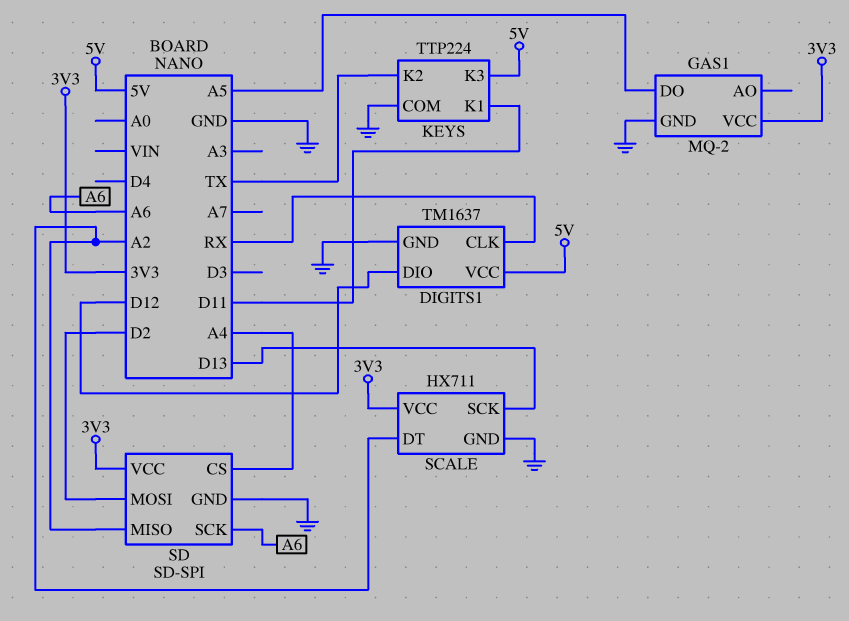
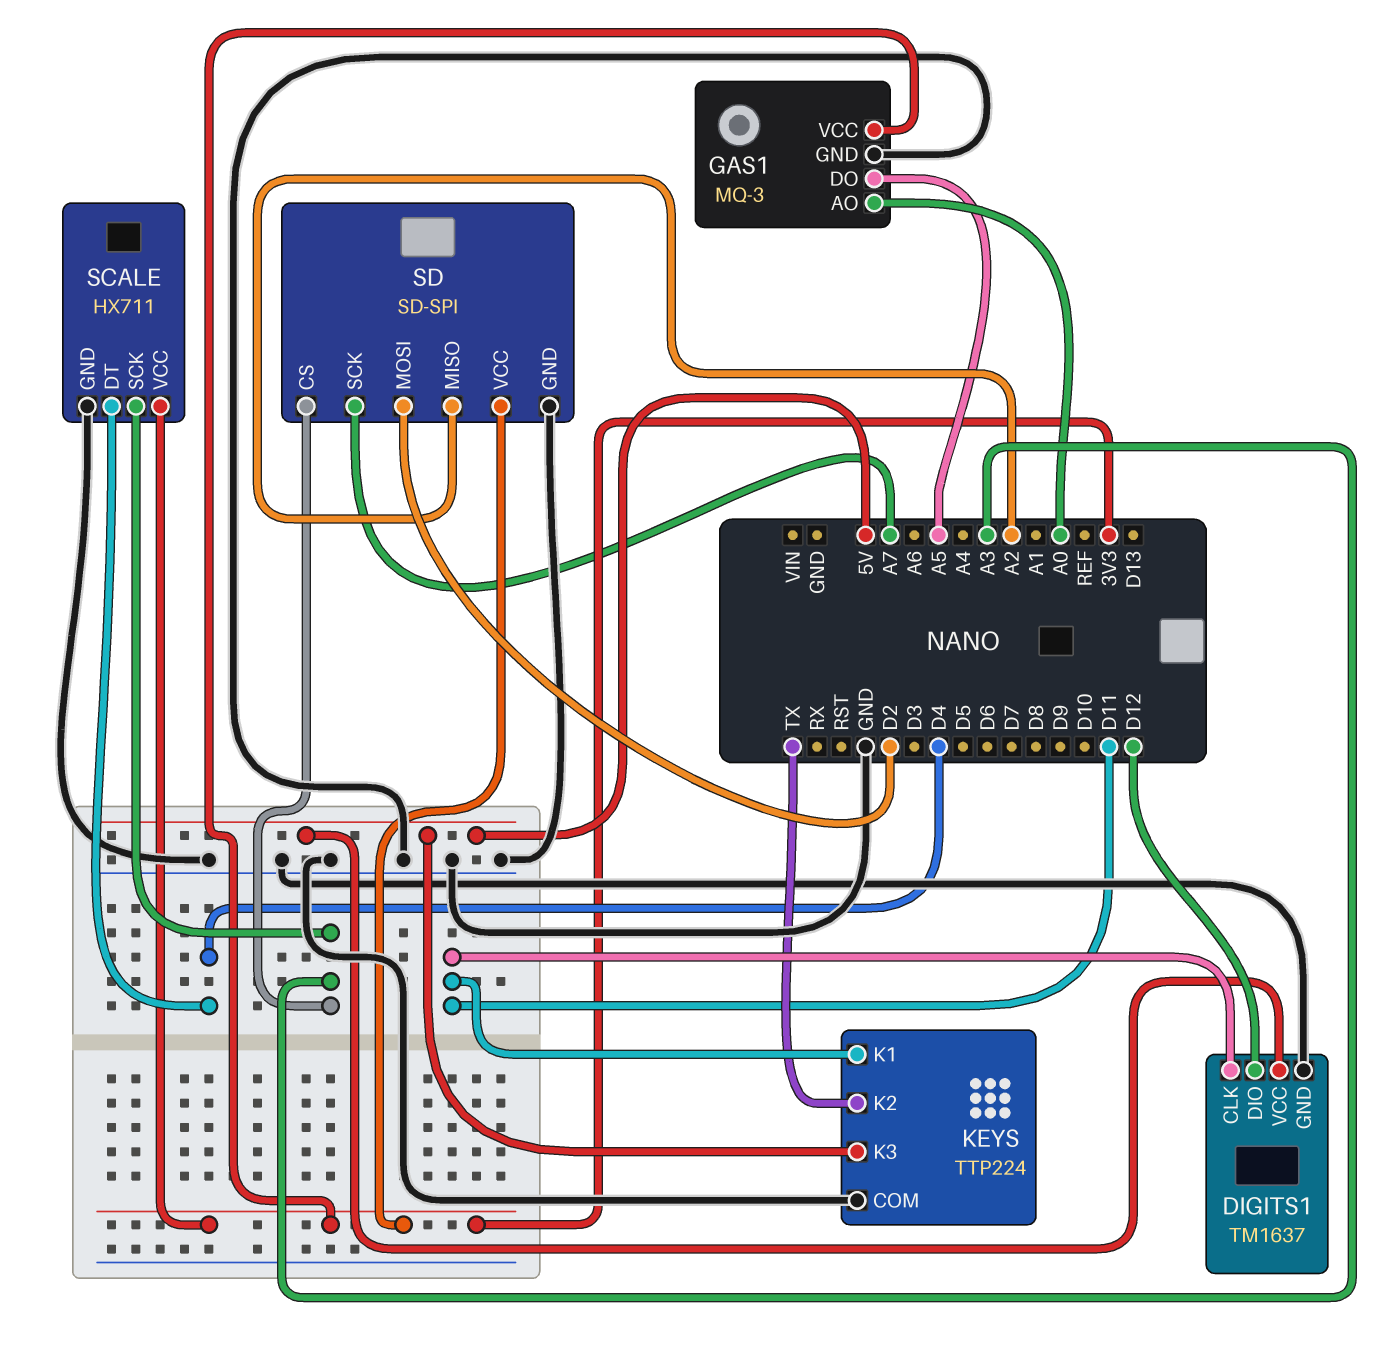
DIGITS1 pin CLK: RX -> D11
GAS1: MQ-2 -> MQ-3
GAS1 pin AO: none -> A0
SCALE pin DT: A2 -> D4
SCALE pin SCK: D13 -> A3
SD pin CS: A4 -> A3
SD pin SCK: A6 -> A7

